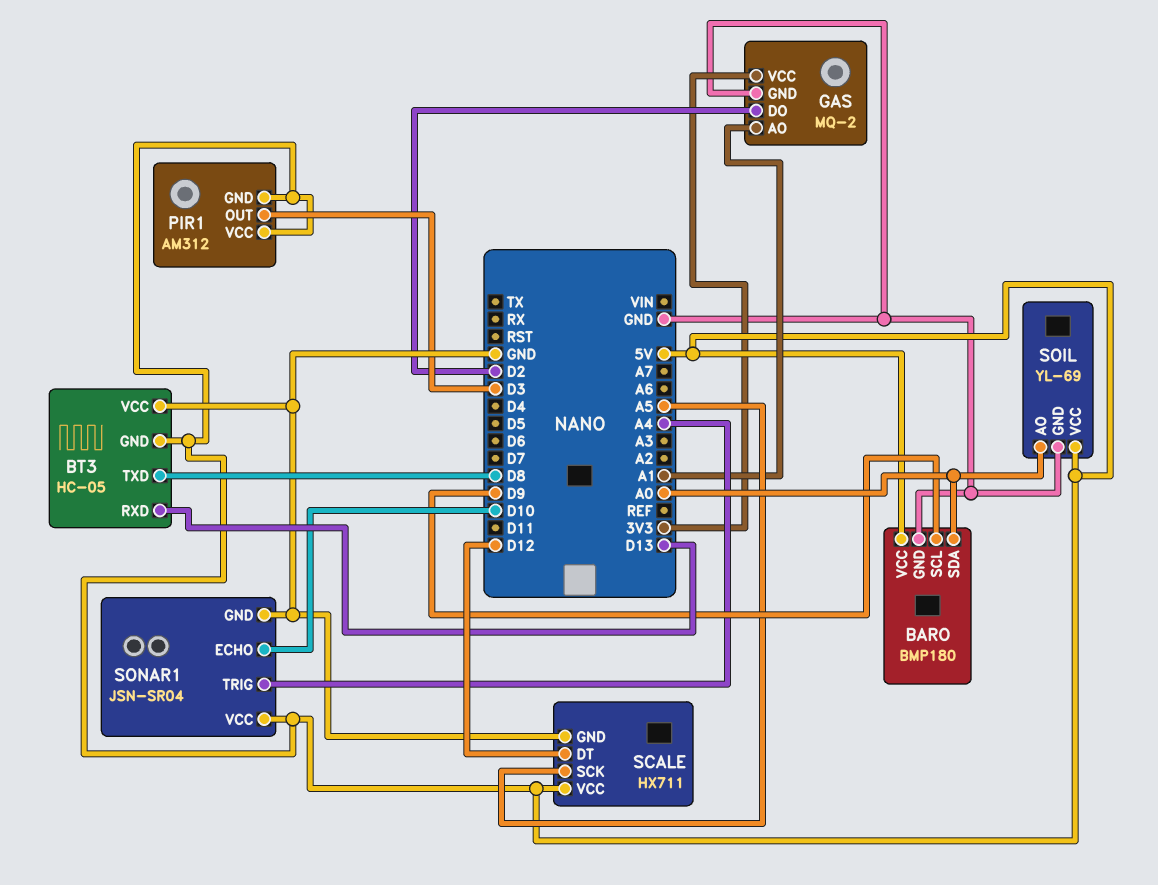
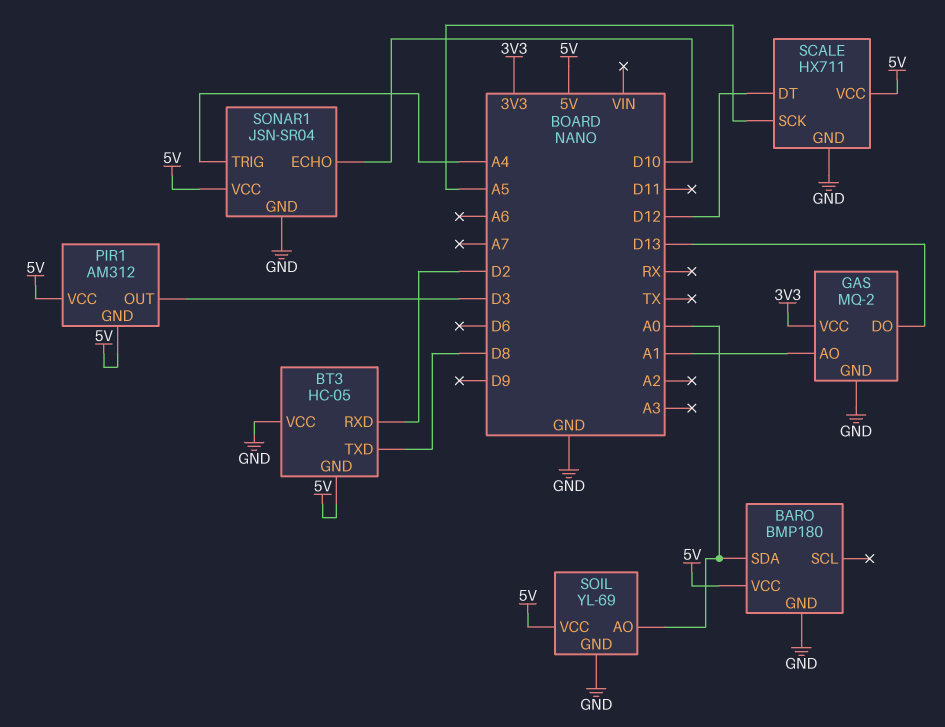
BARO pin SCL: D9 -> none
BT3 pin RXD: D13 -> D2
GAS pin DO: D2 -> D13

